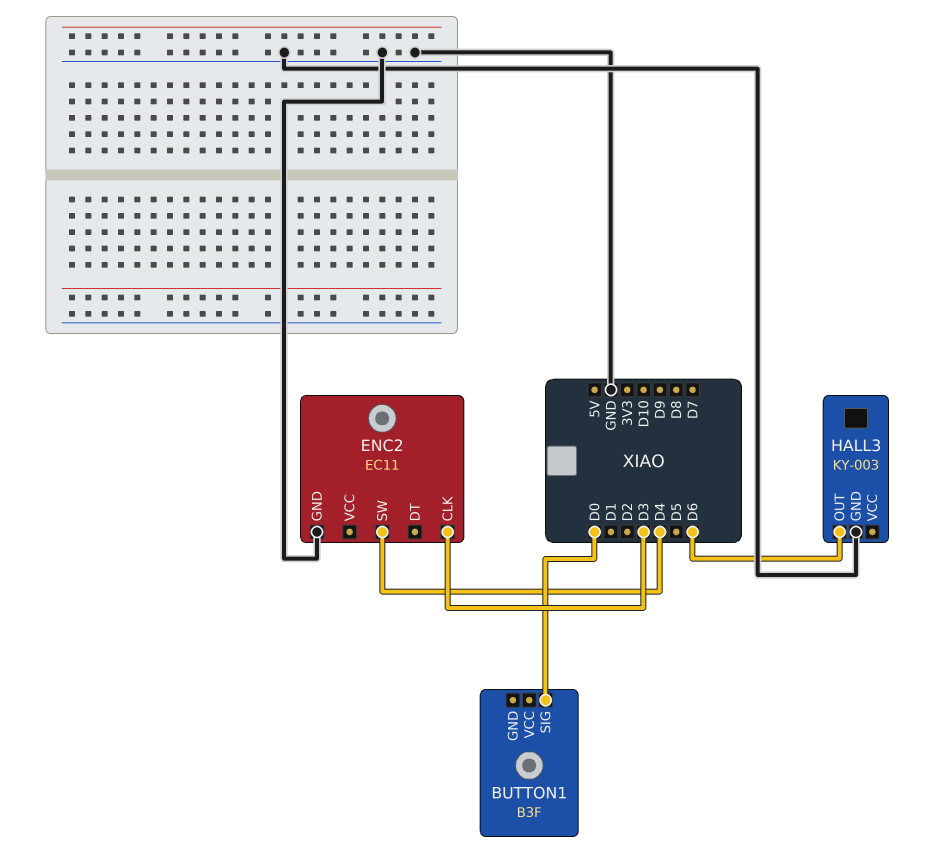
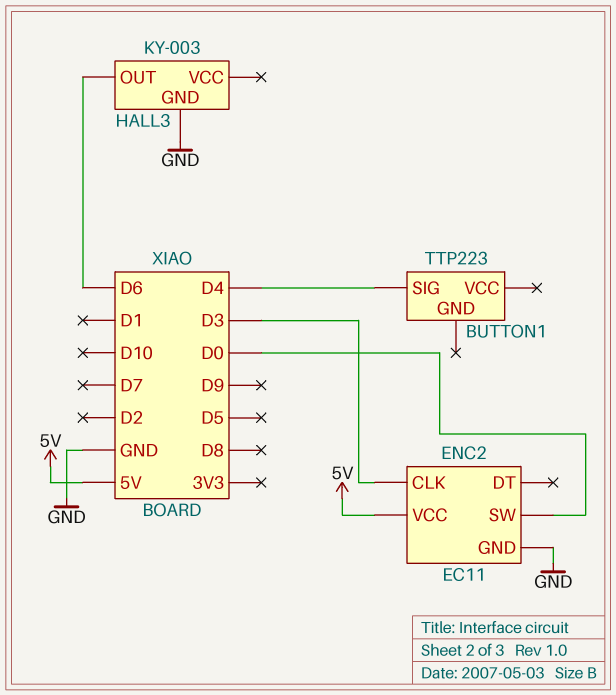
BUTTON1: B3F -> TTP223
BUTTON1 pin SIG: D0 -> D4
ENC2 pin SW: D4 -> D0
ENC2 pin VCC: none -> 5V

